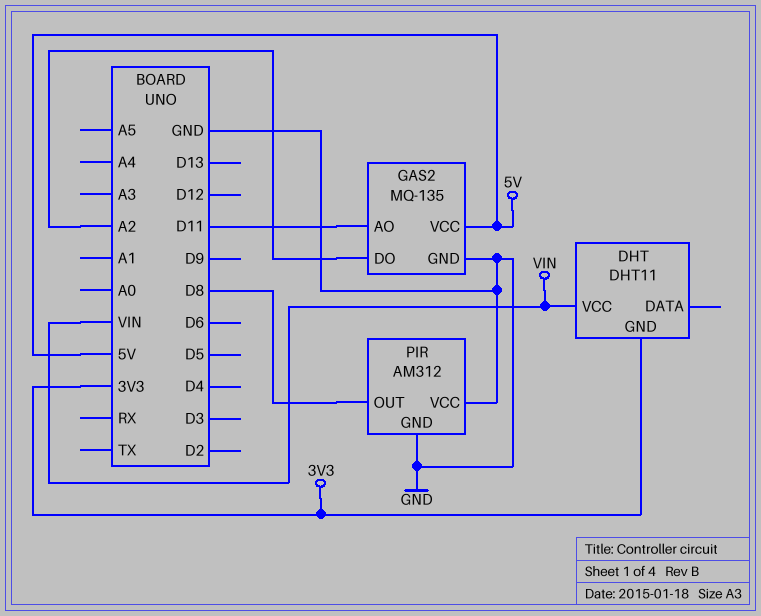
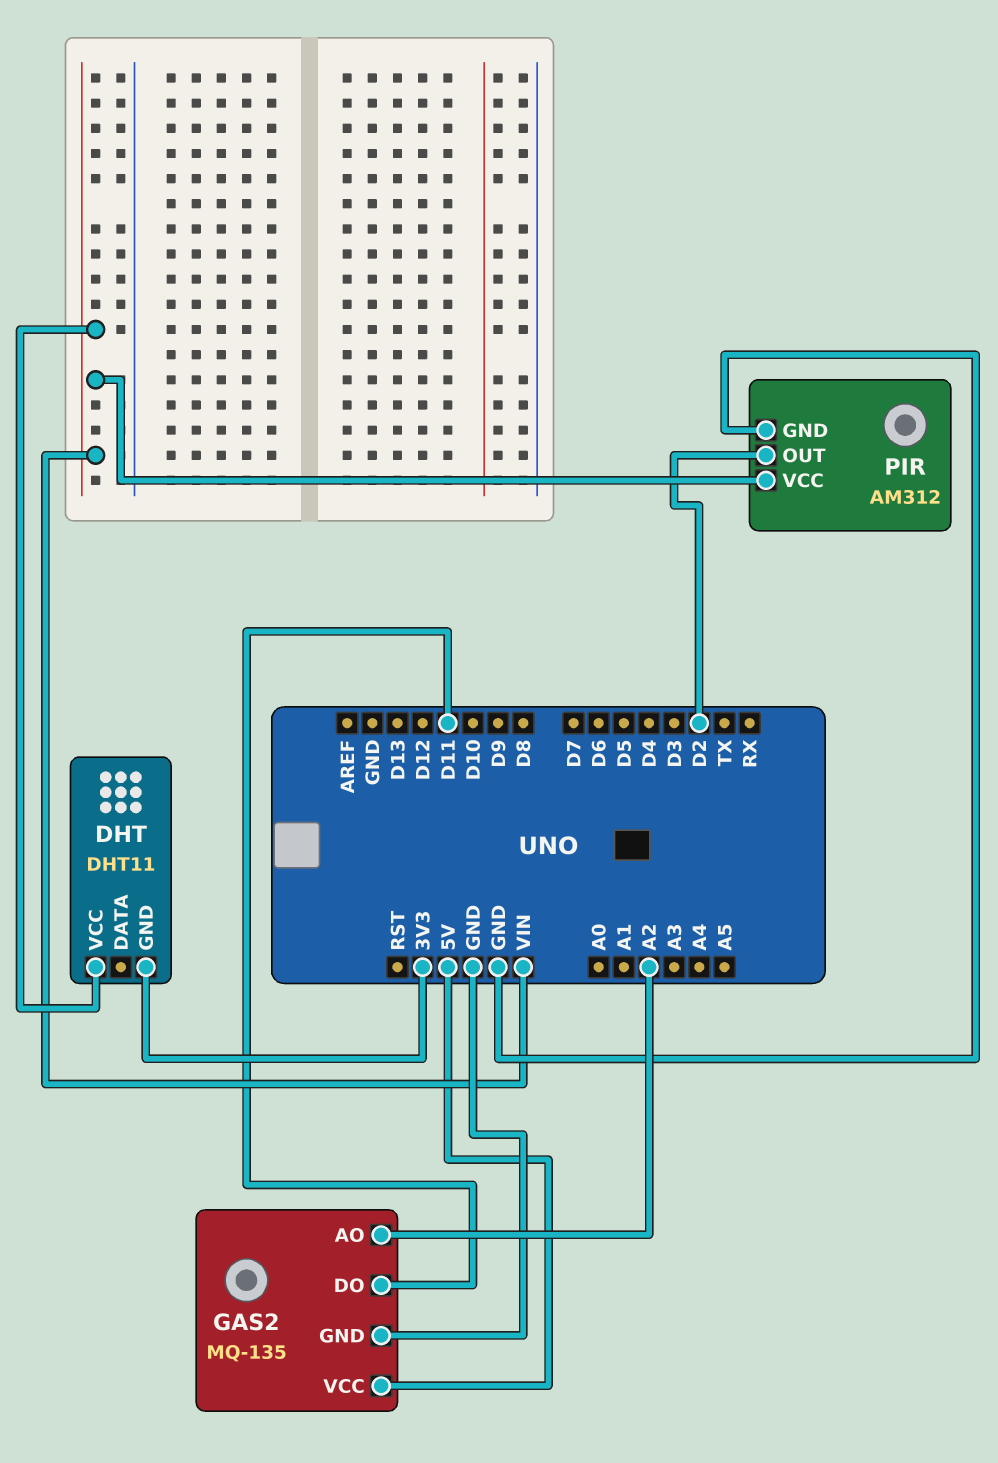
GAS2 pin AO: D11 -> A2
GAS2 pin DO: A2 -> D11
PIR pin OUT: D8 -> D2
PIR pin VCC: GND -> VIN

